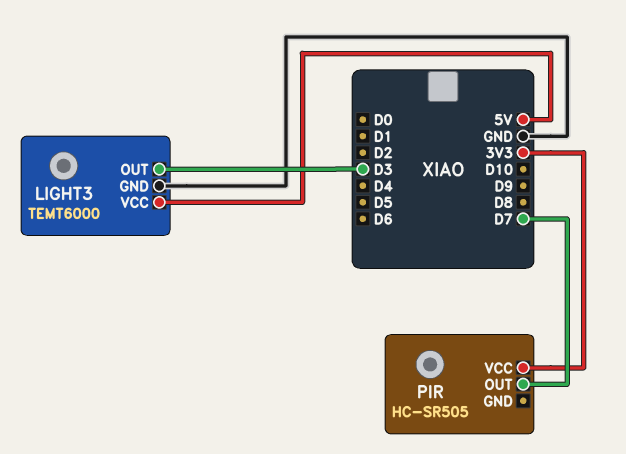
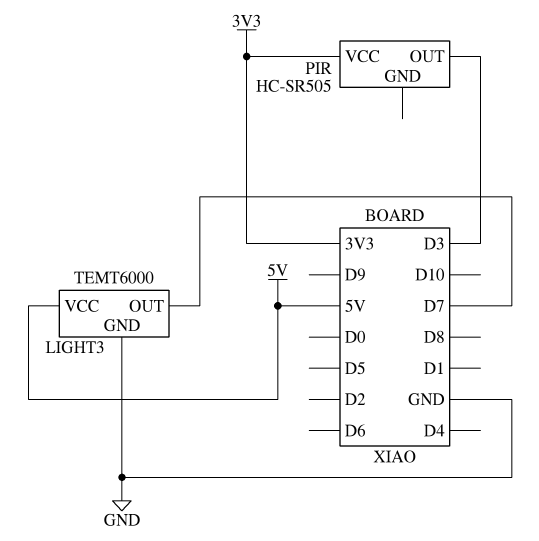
LIGHT3 pin OUT: D3 -> D7
PIR pin OUT: D7 -> D3

